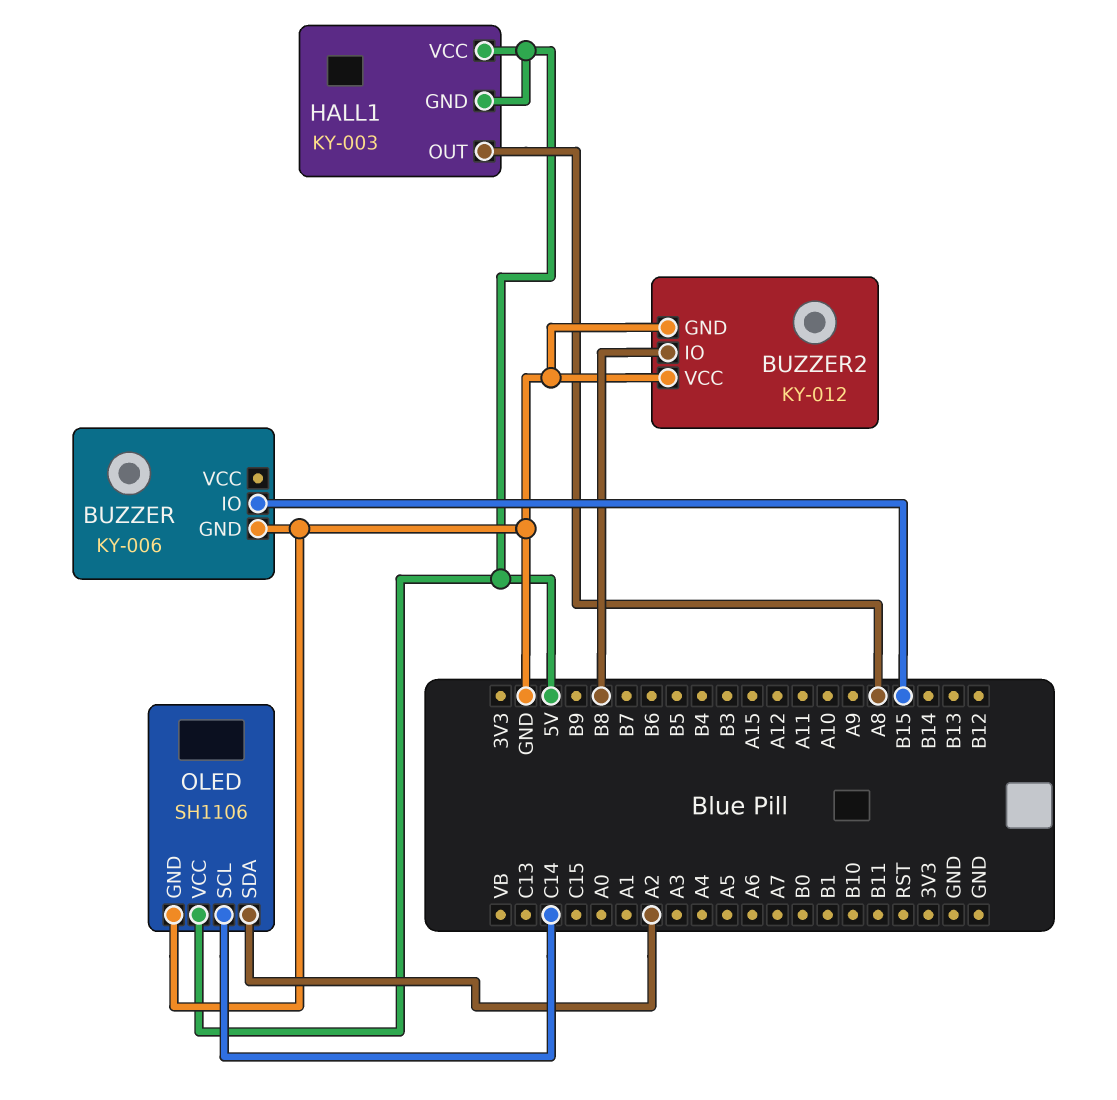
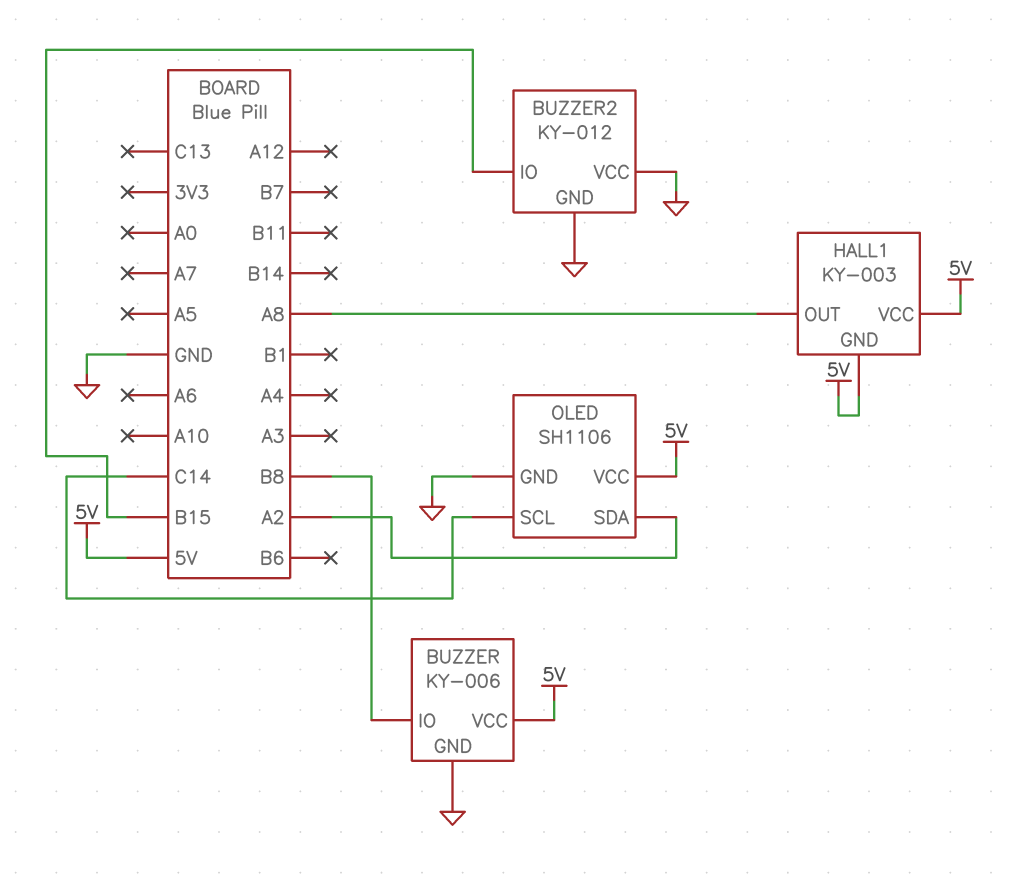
BUZZER pin IO: B15 -> B8
BUZZER pin VCC: none -> 5V
BUZZER2 pin IO: B8 -> B15

